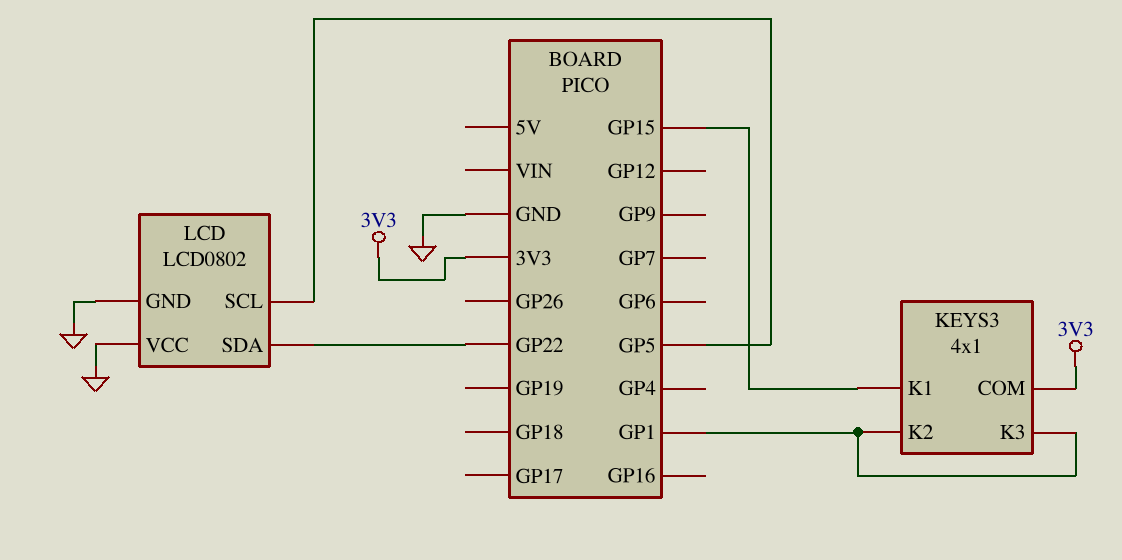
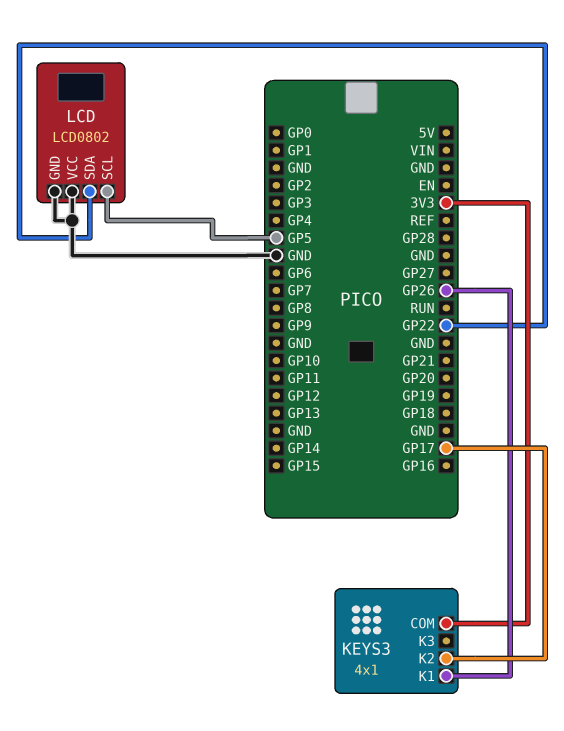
KEYS3 pin K1: GP15 -> GP26
KEYS3 pin K2: GP1 -> GP17
KEYS3 pin K3: GP1 -> none

